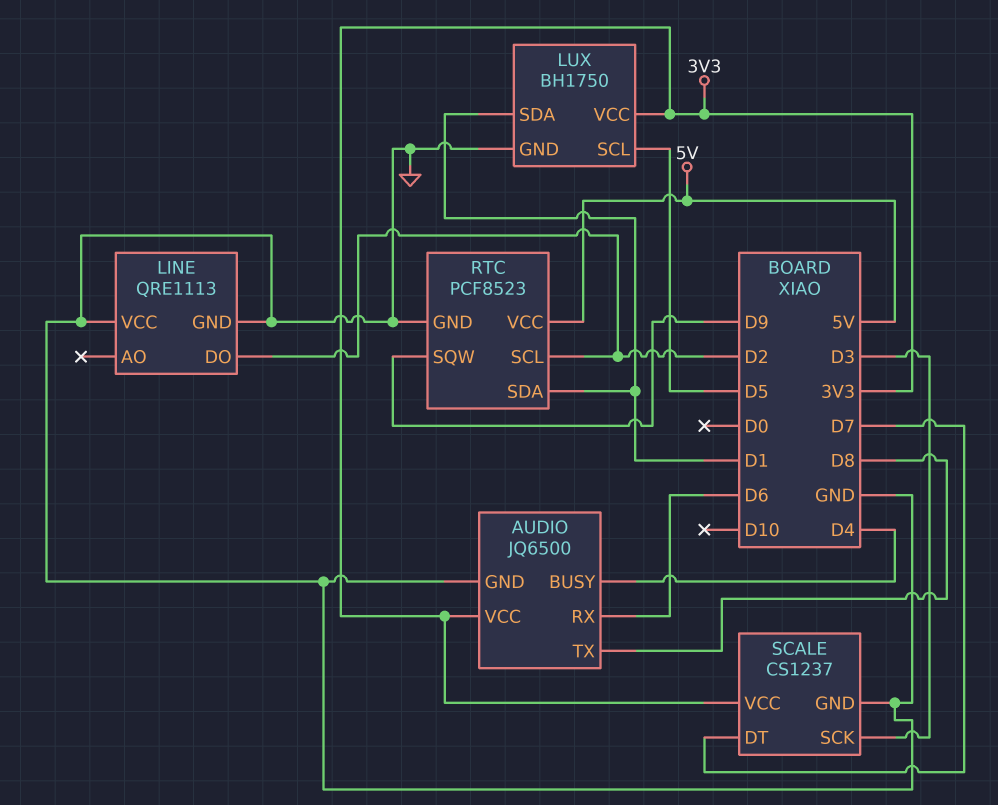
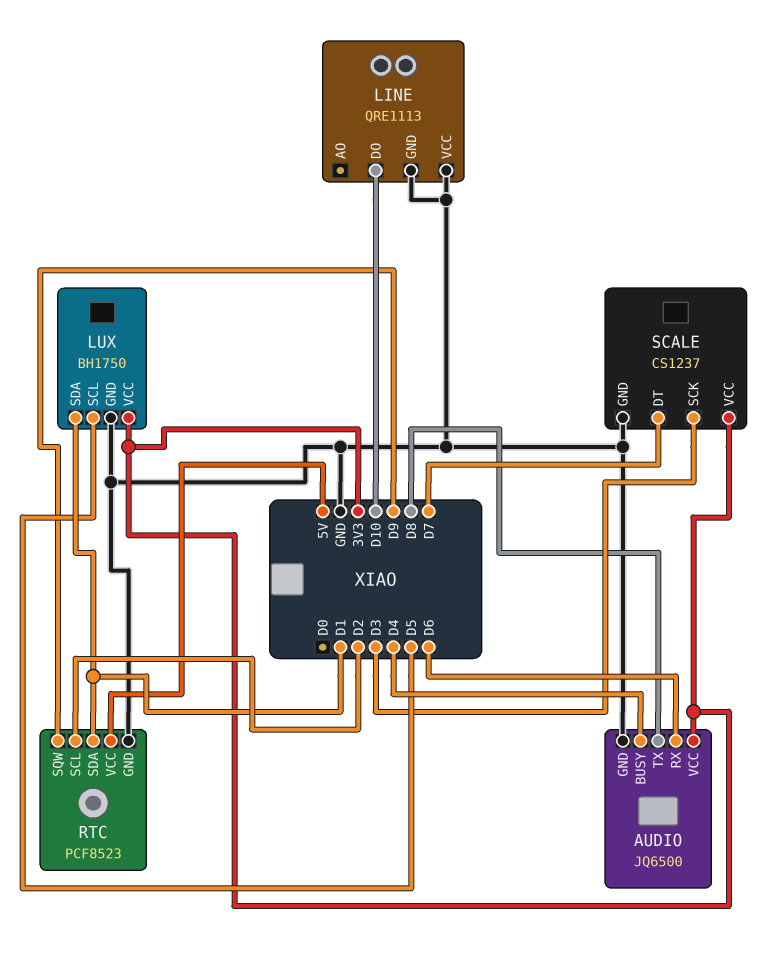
LINE pin DO: D2 -> D10

